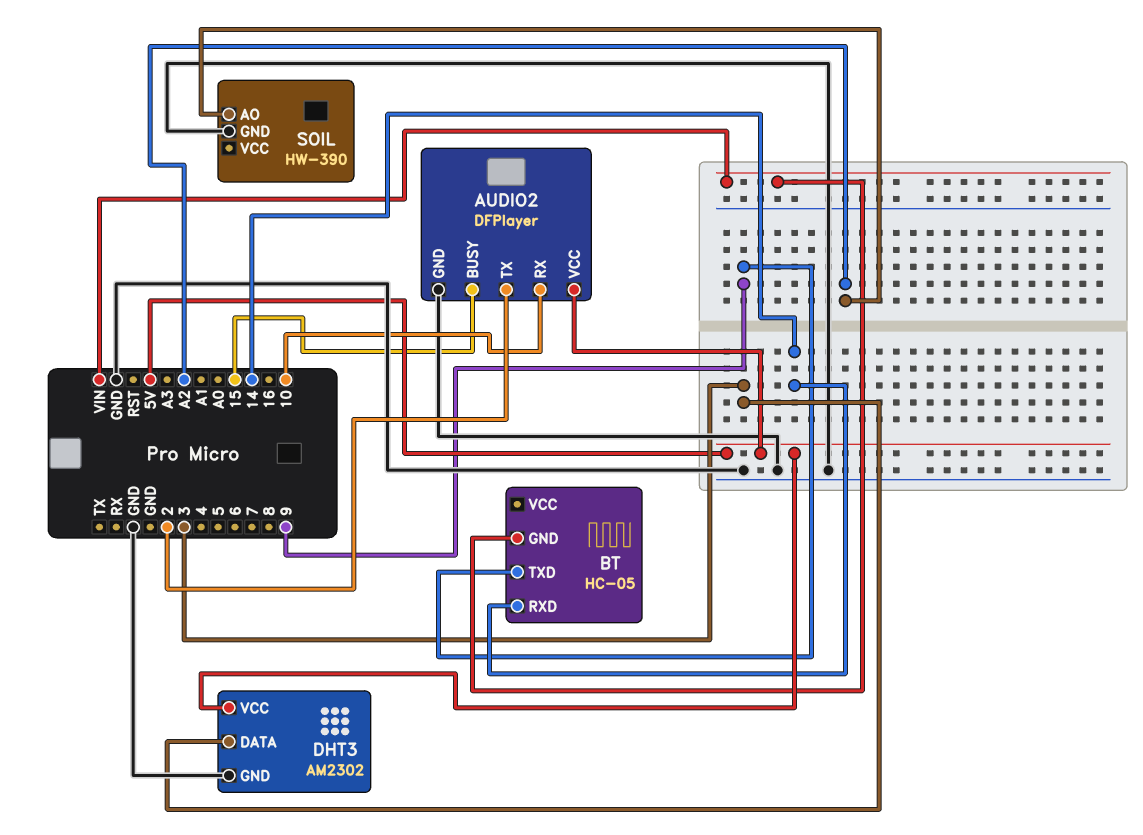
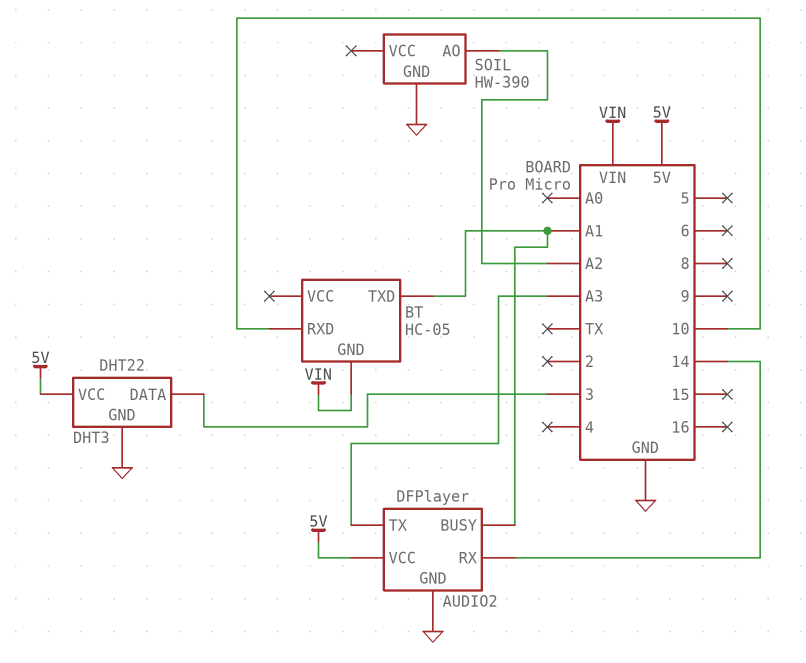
AUDIO2 pin BUSY: 15 -> A1
AUDIO2 pin RX: 10 -> 14
AUDIO2 pin TX: 2 -> A3
BT pin RXD: 14 -> 10
BT pin TXD: 9 -> A1
DHT3: AM2302 -> DHT22

